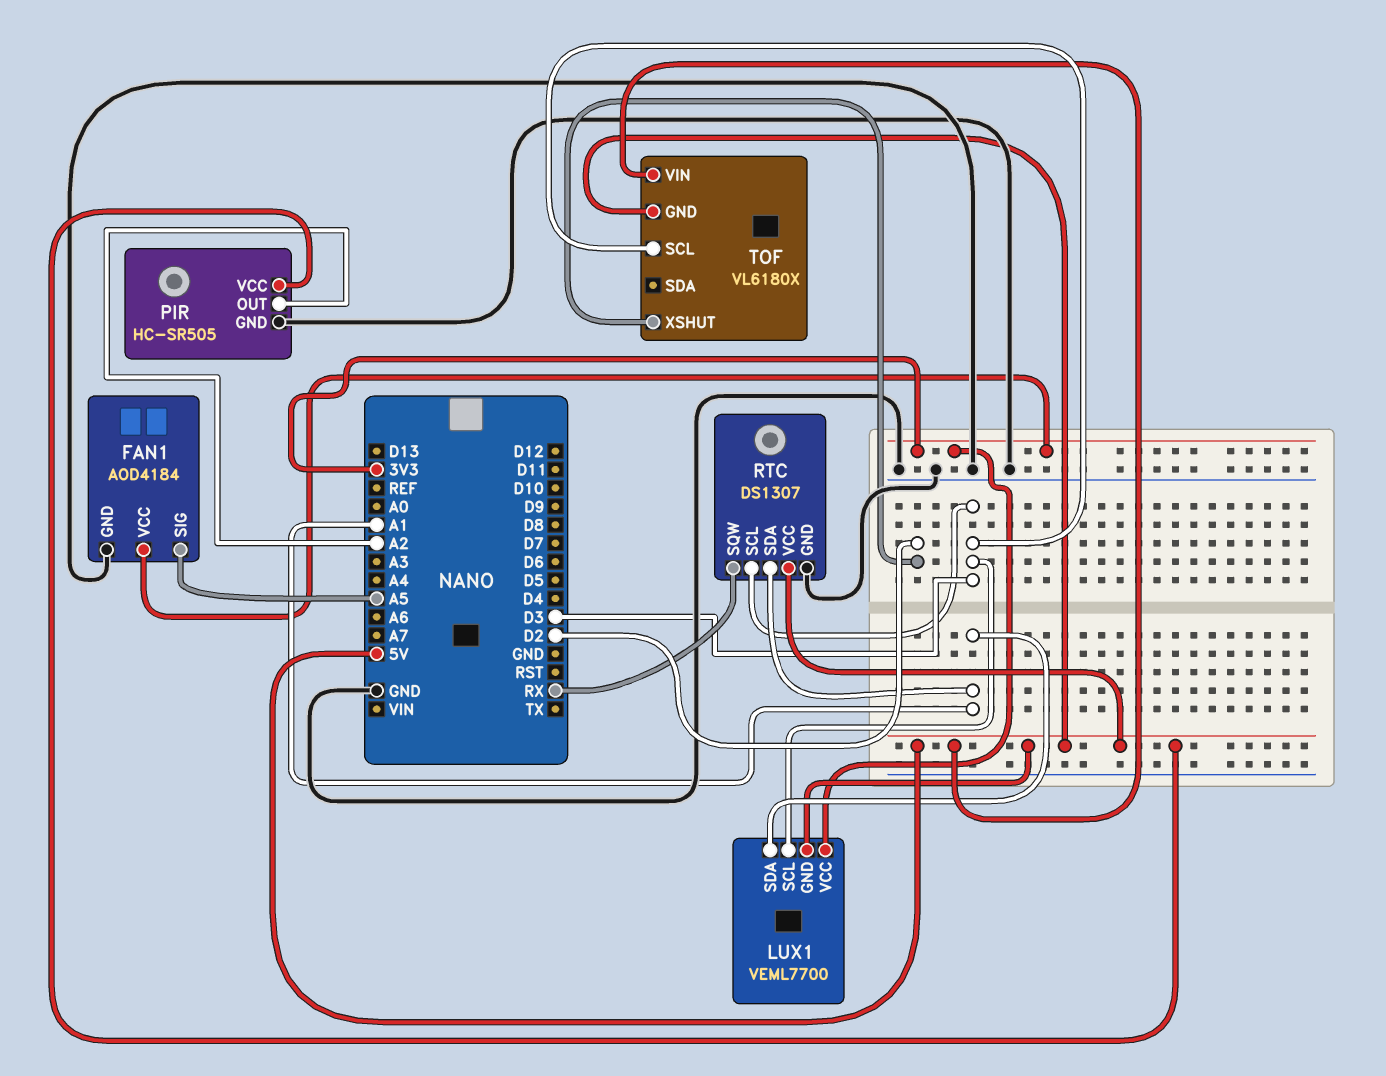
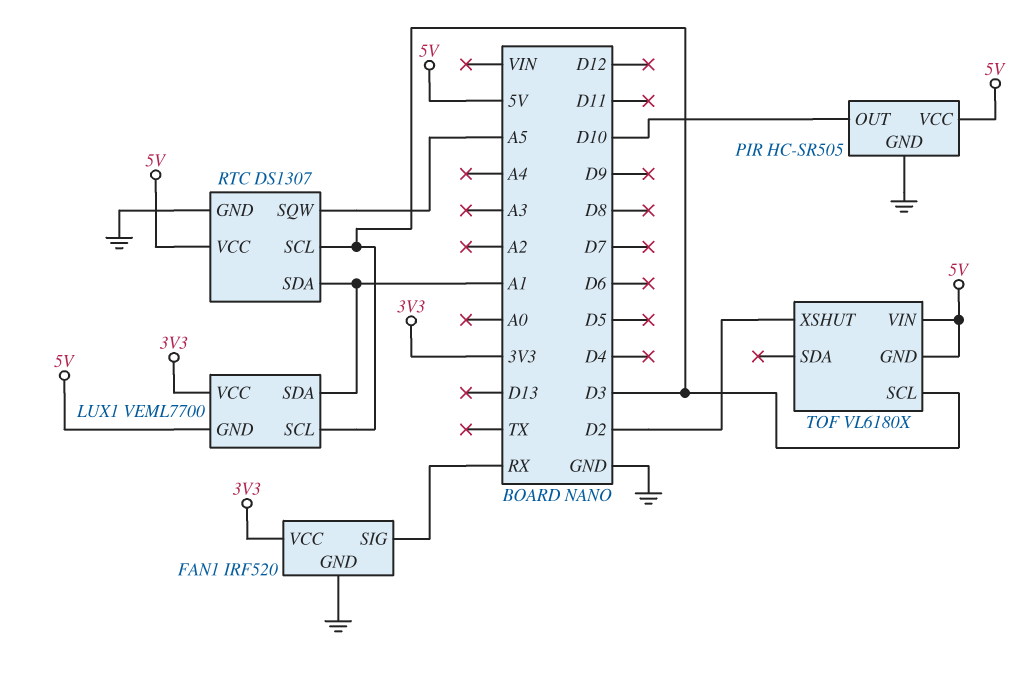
FAN1: AOD4184 -> IRF520
FAN1 pin SIG: A5 -> RX
PIR pin OUT: A2 -> D10
RTC pin SQW: RX -> A5

